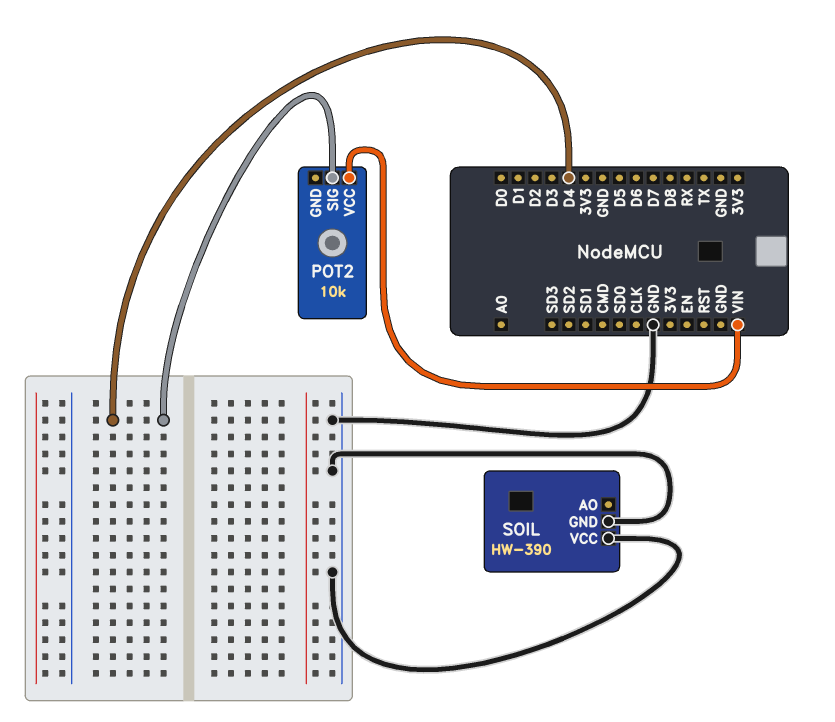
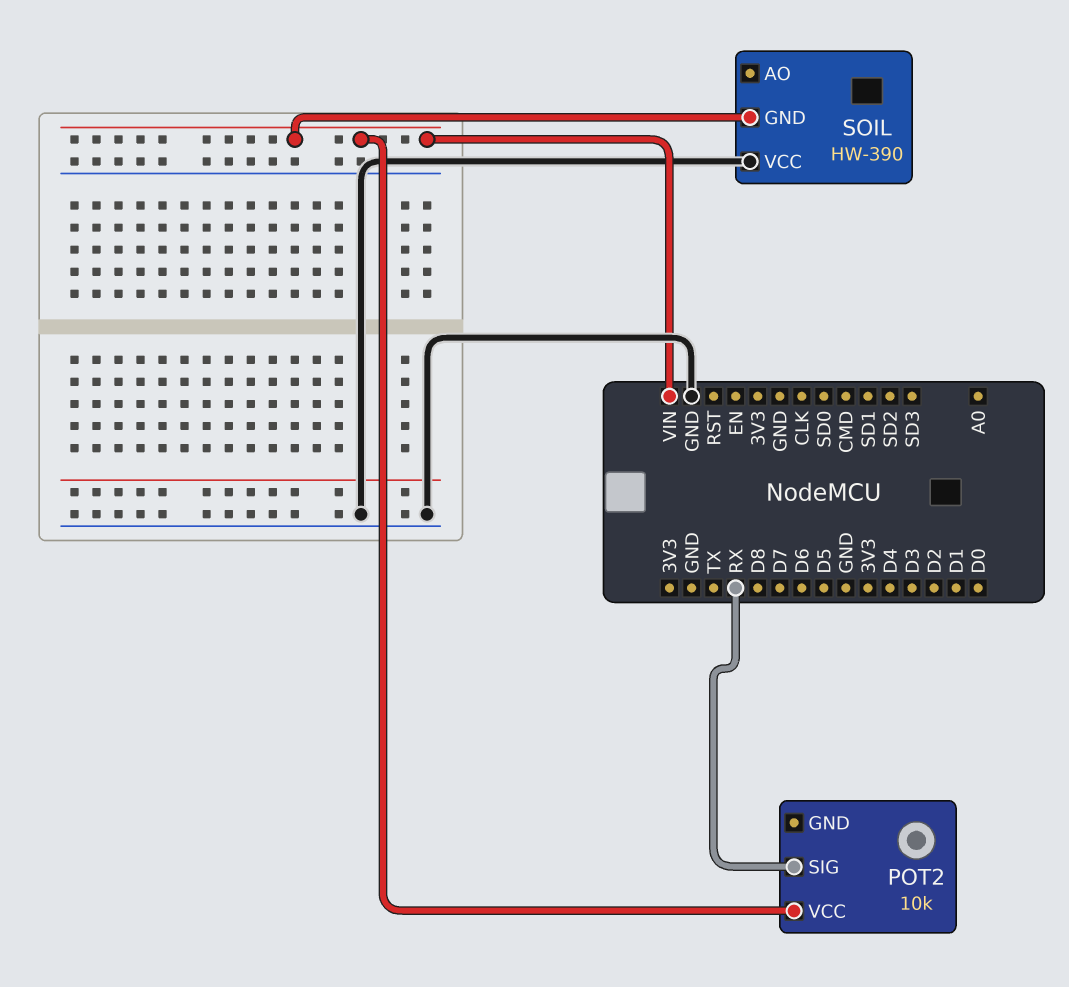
POT2 pin SIG: D4 -> RX
SOIL pin GND: GND -> VIN

